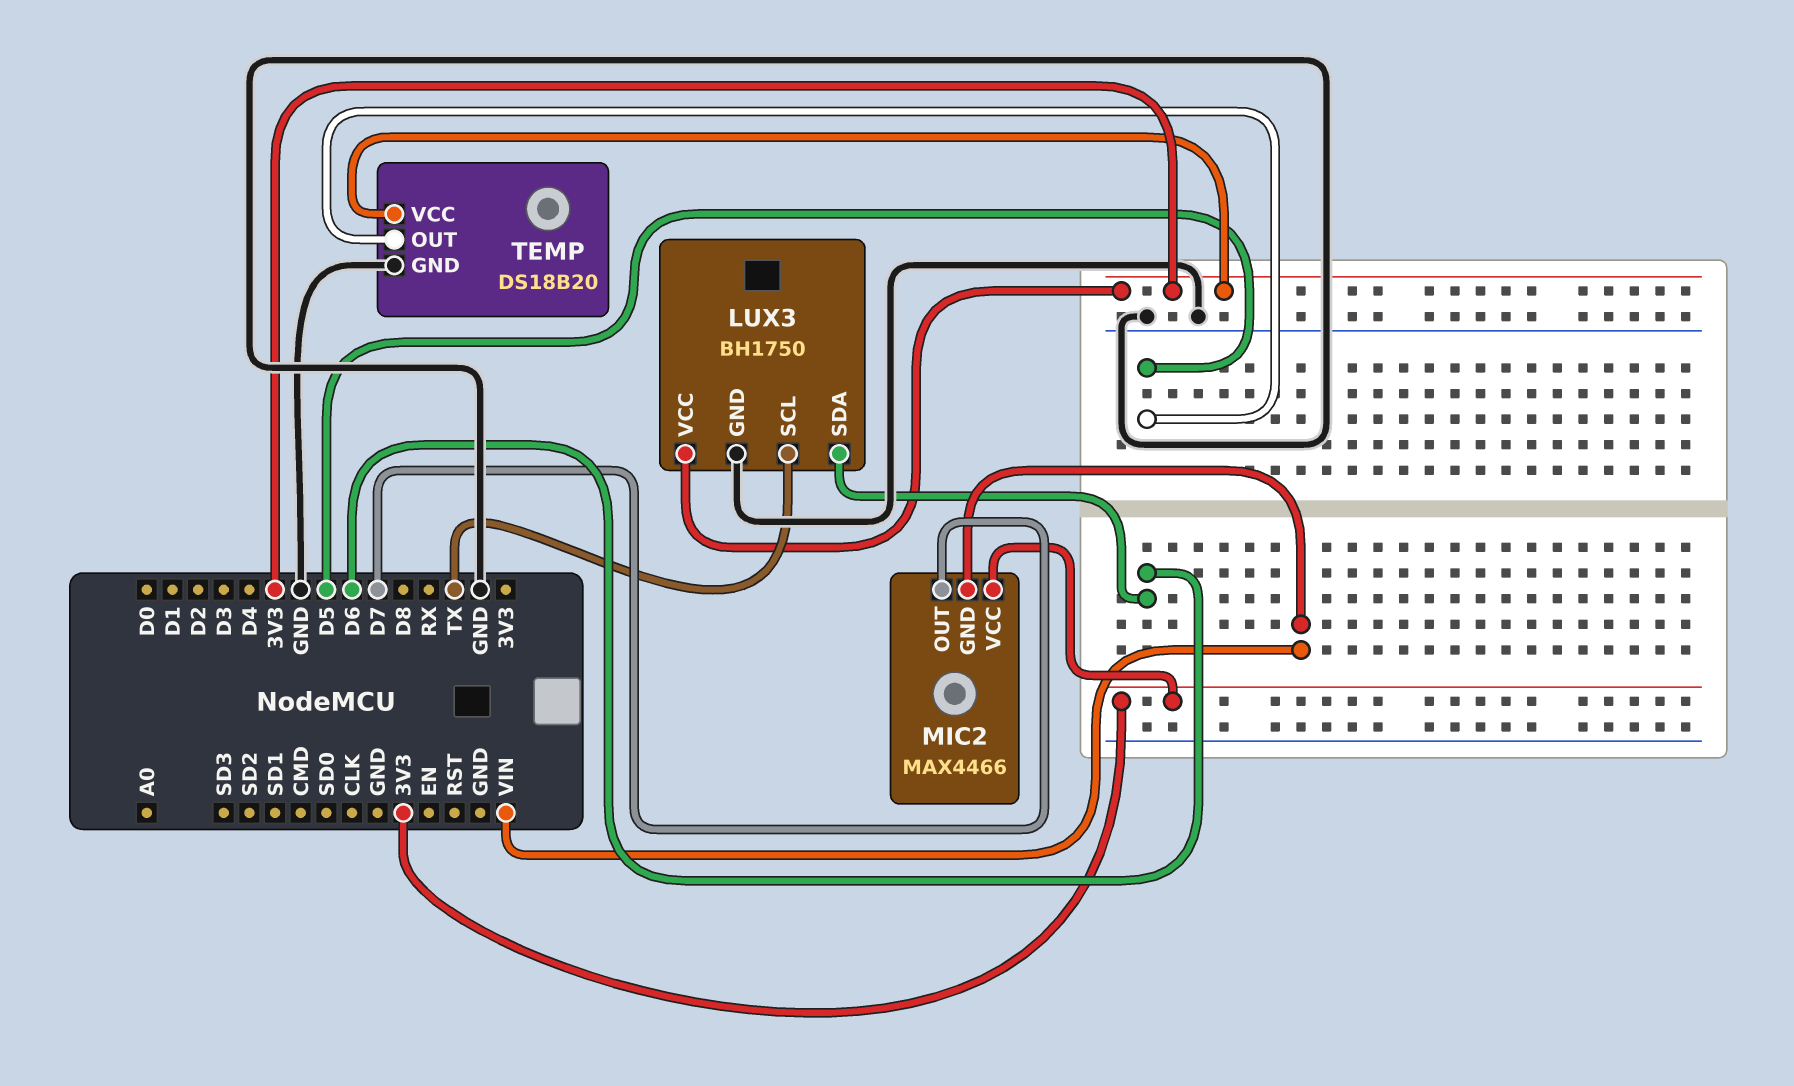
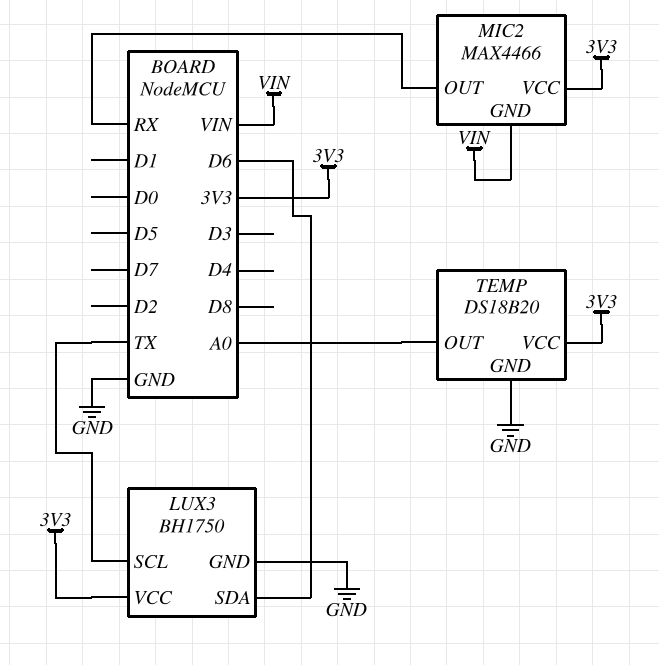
MIC2 pin OUT: D7 -> RX
TEMP pin OUT: D5 -> A0

